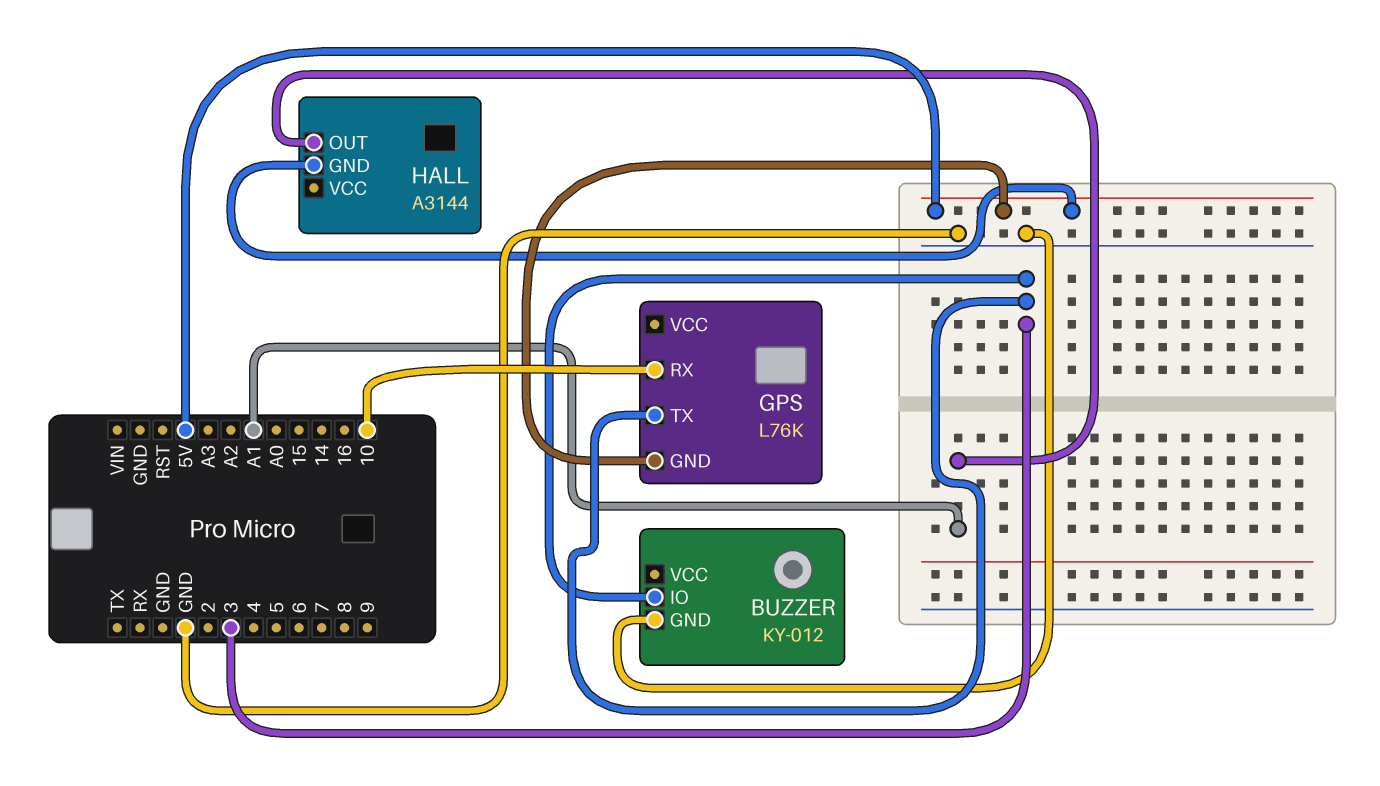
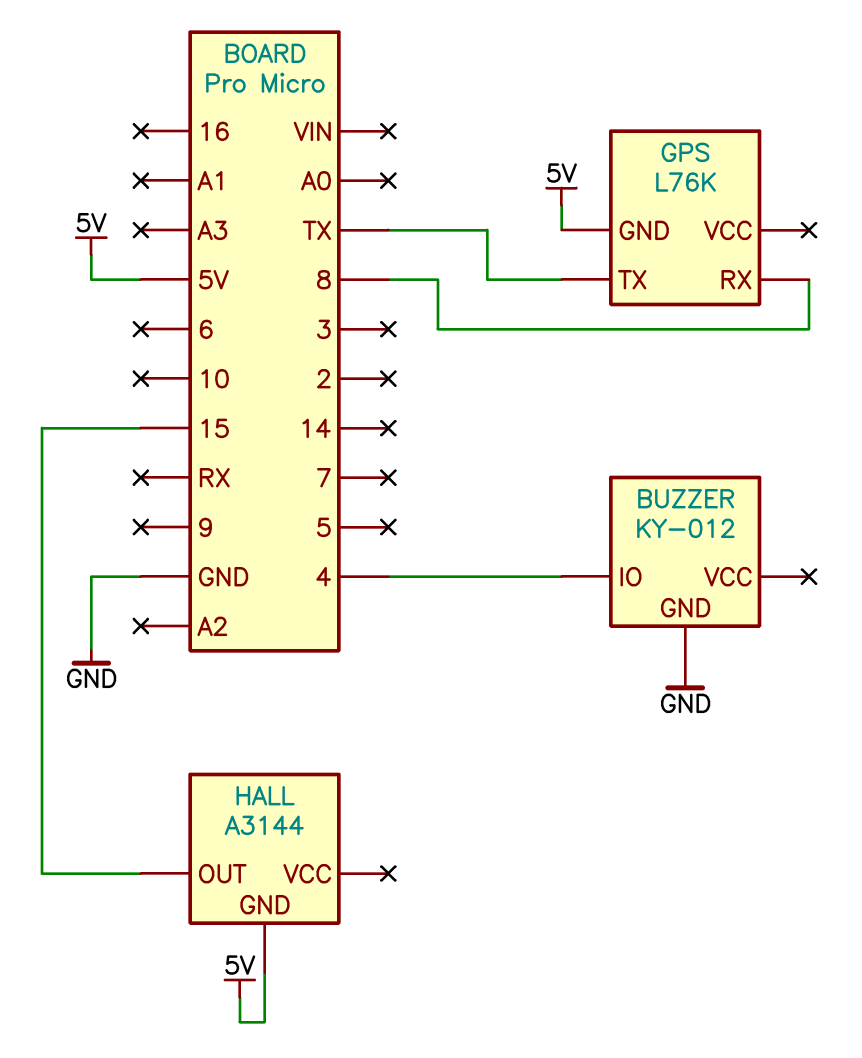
BUZZER pin IO: 3 -> 4
GPS pin RX: 10 -> 8
GPS pin TX: 3 -> TX
HALL pin OUT: A1 -> 15

